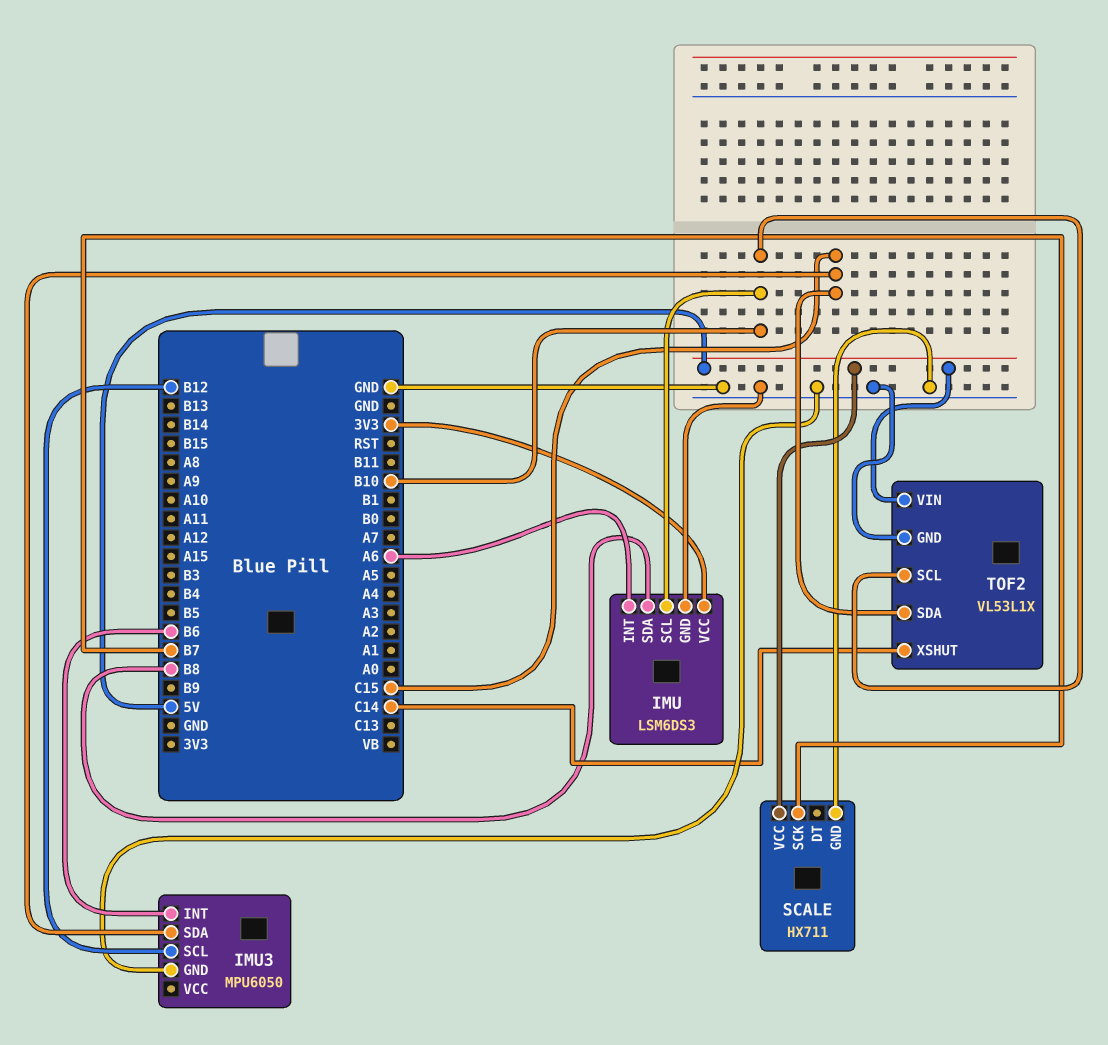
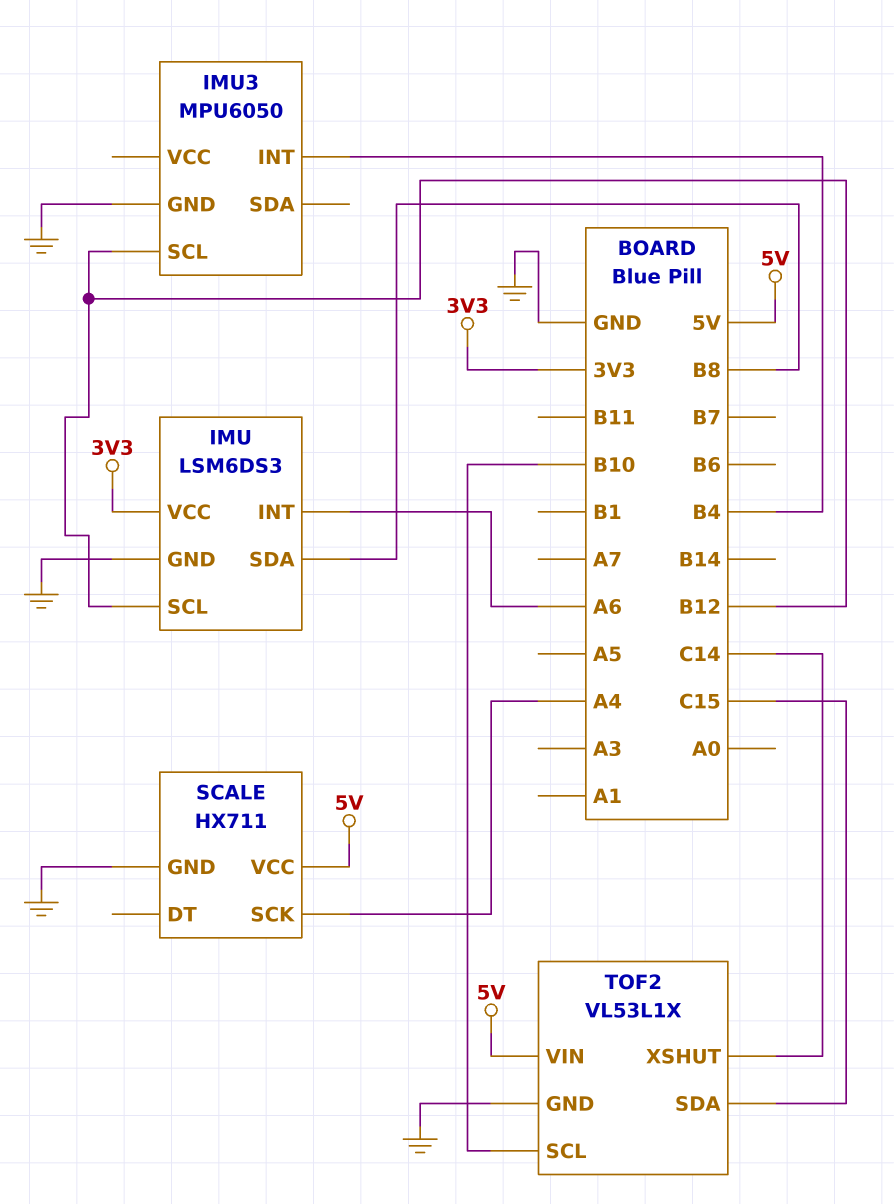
IMU pin SCL: B10 -> B12
IMU3 pin INT: B6 -> B4
IMU3 pin SDA: C15 -> none
SCALE pin SCK: B7 -> A4

